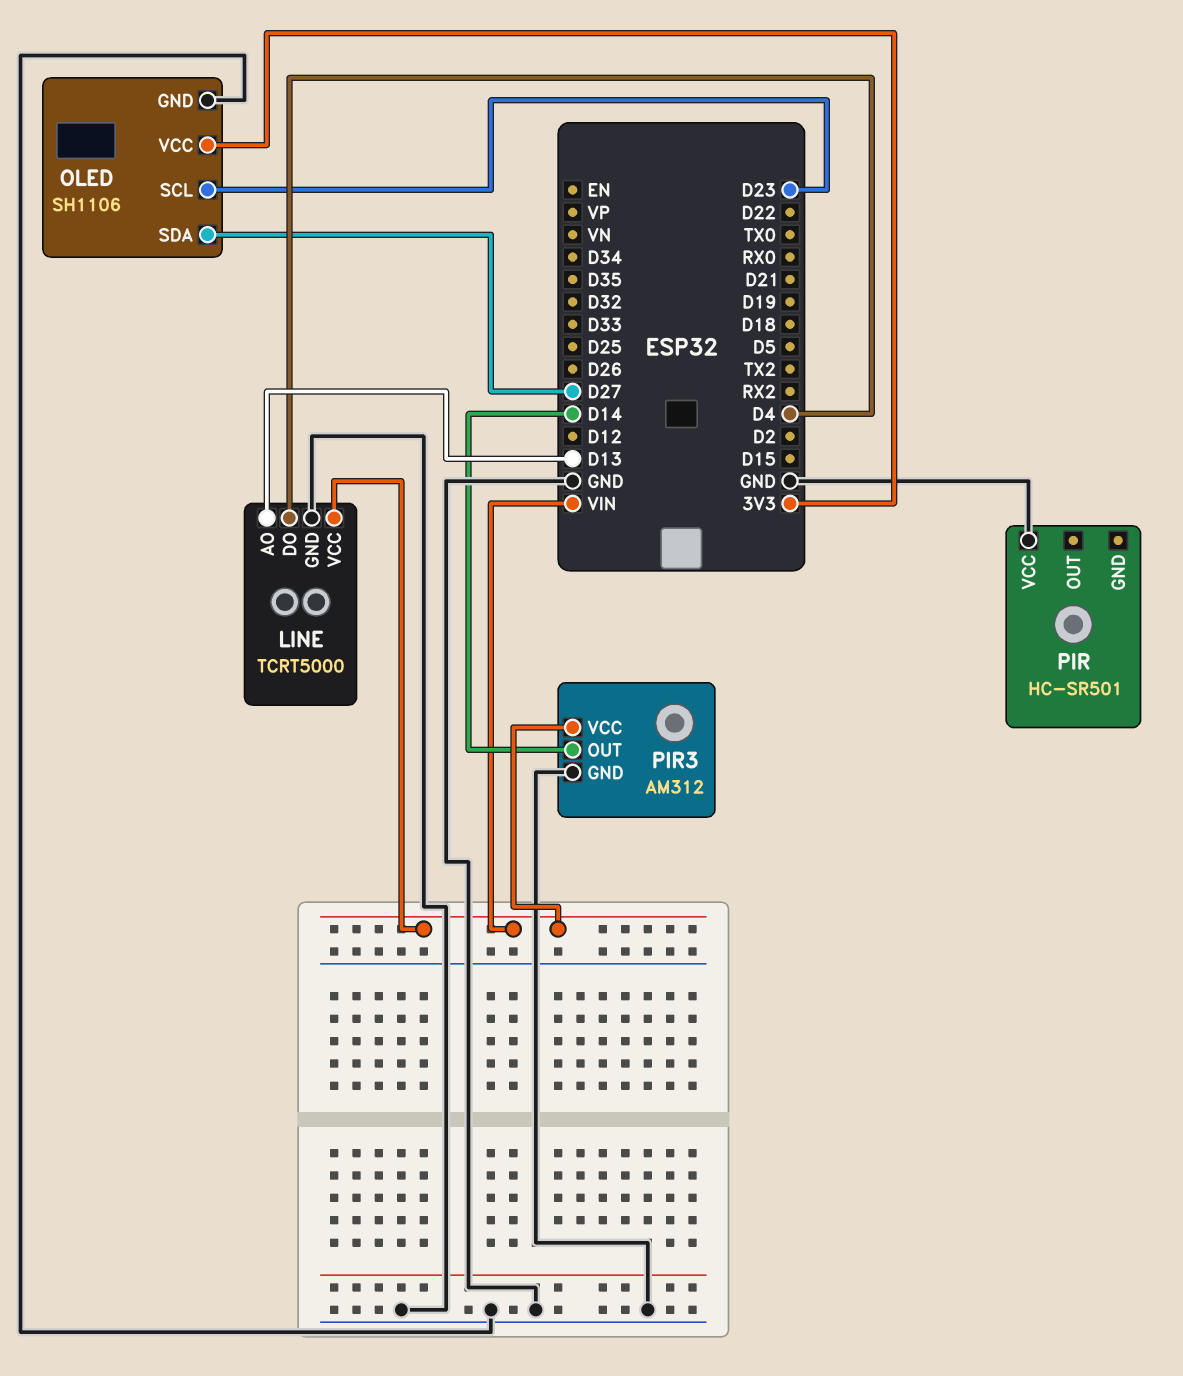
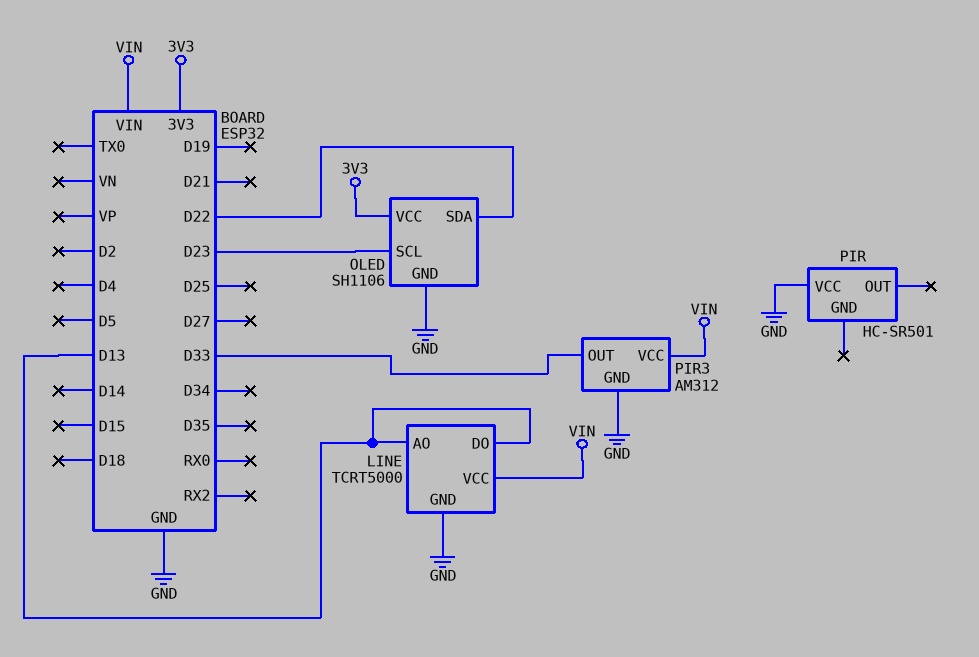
LINE pin DO: D4 -> D13
OLED pin SDA: D27 -> D22
PIR3 pin OUT: D14 -> D33

